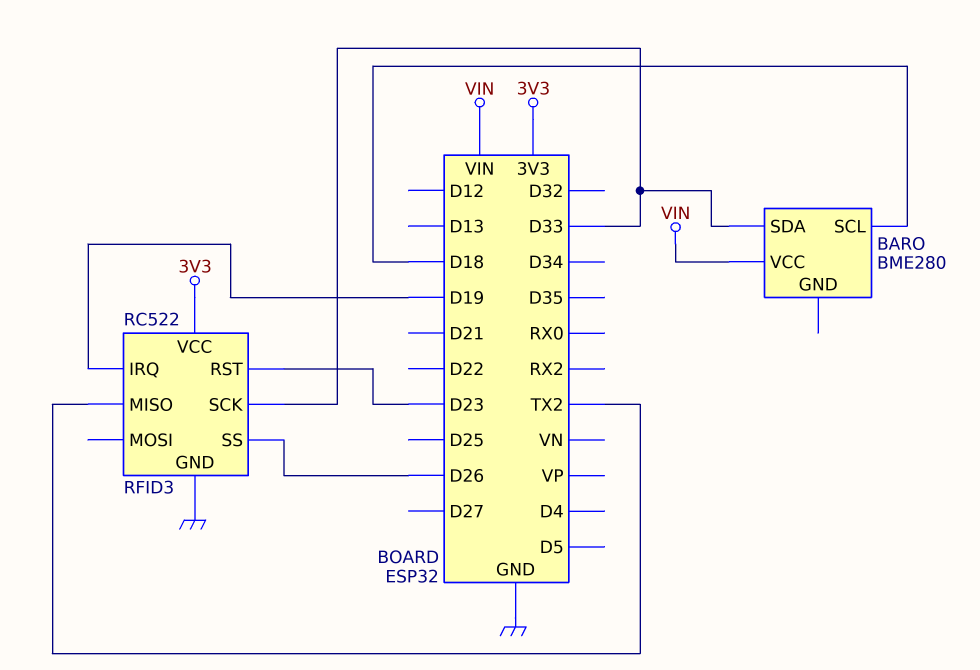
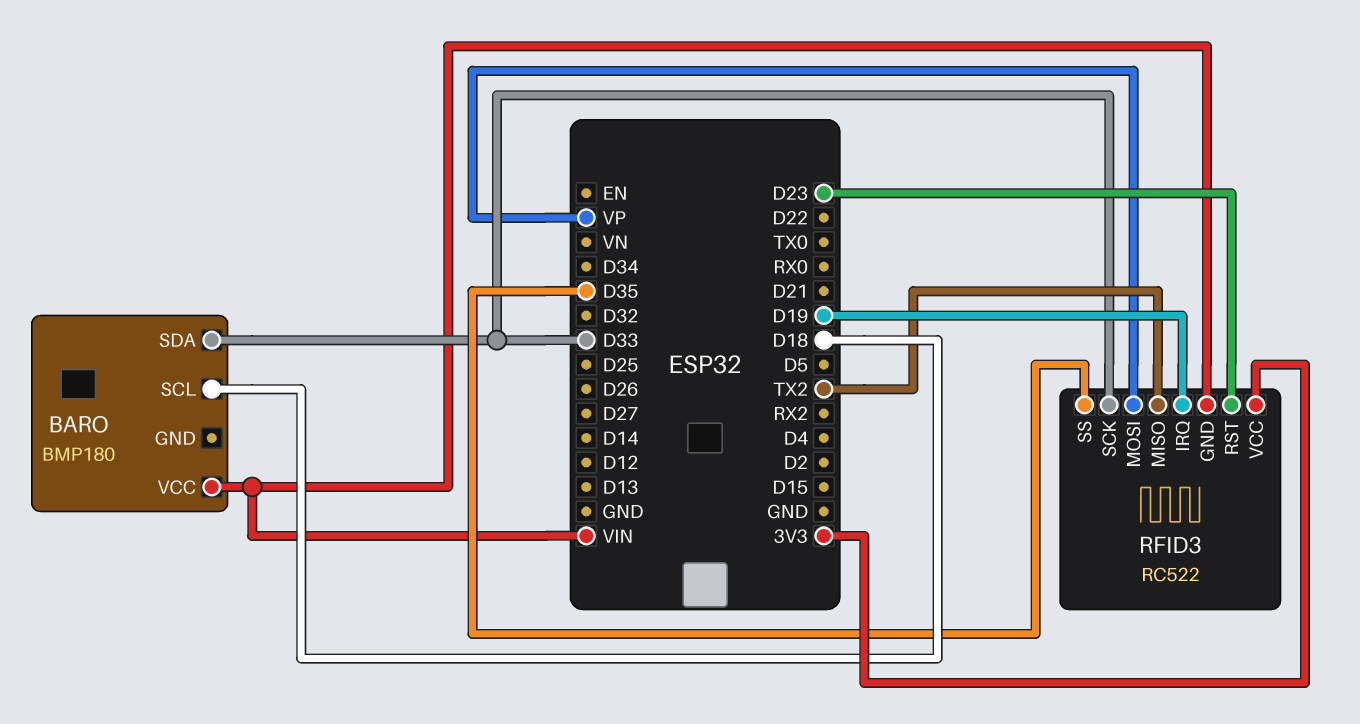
BARO: BME280 -> BMP180
RFID3 pin GND: GND -> VIN
RFID3 pin MOSI: none -> VP
RFID3 pin SS: D26 -> D35

